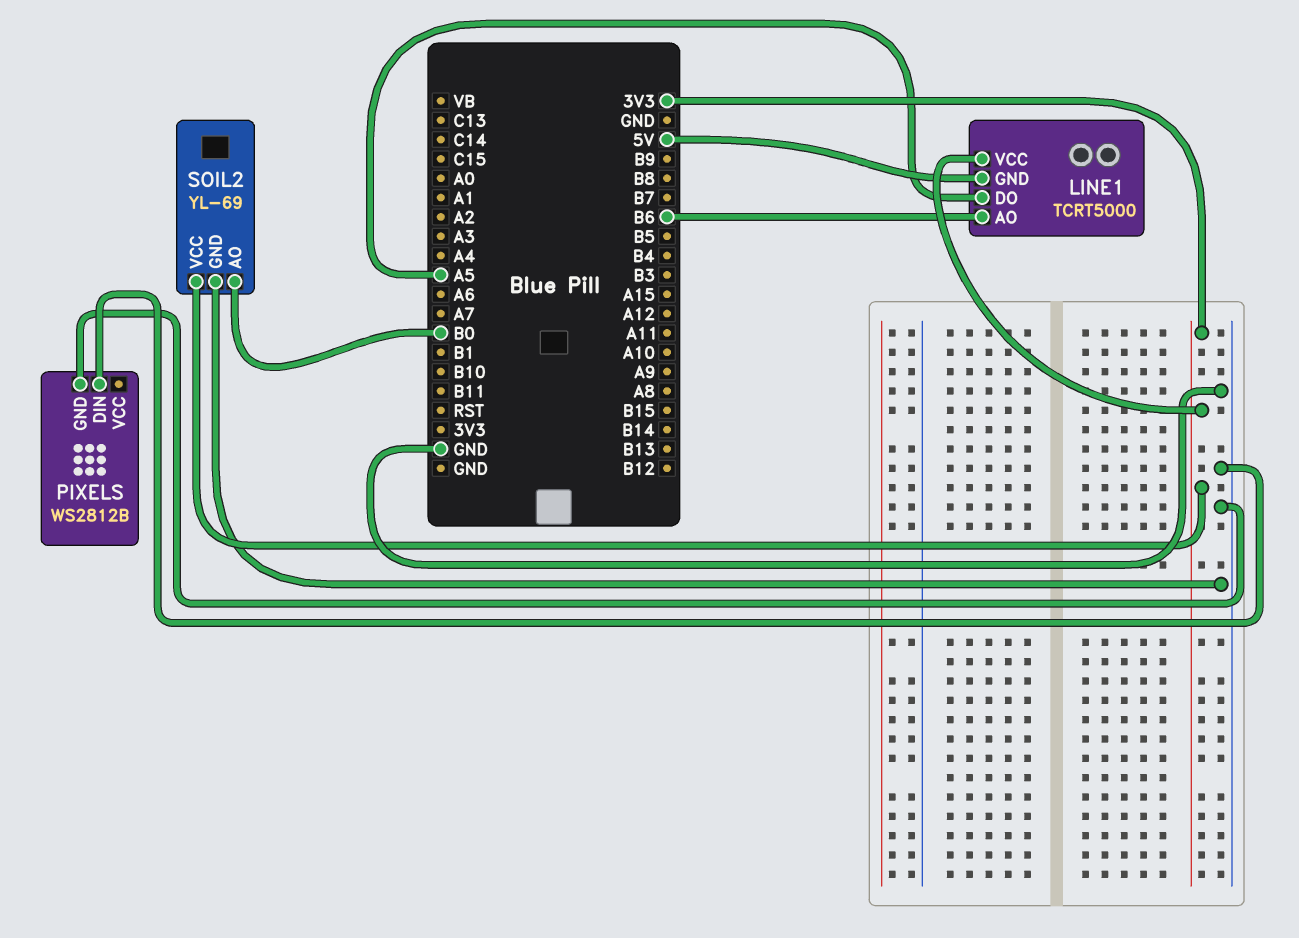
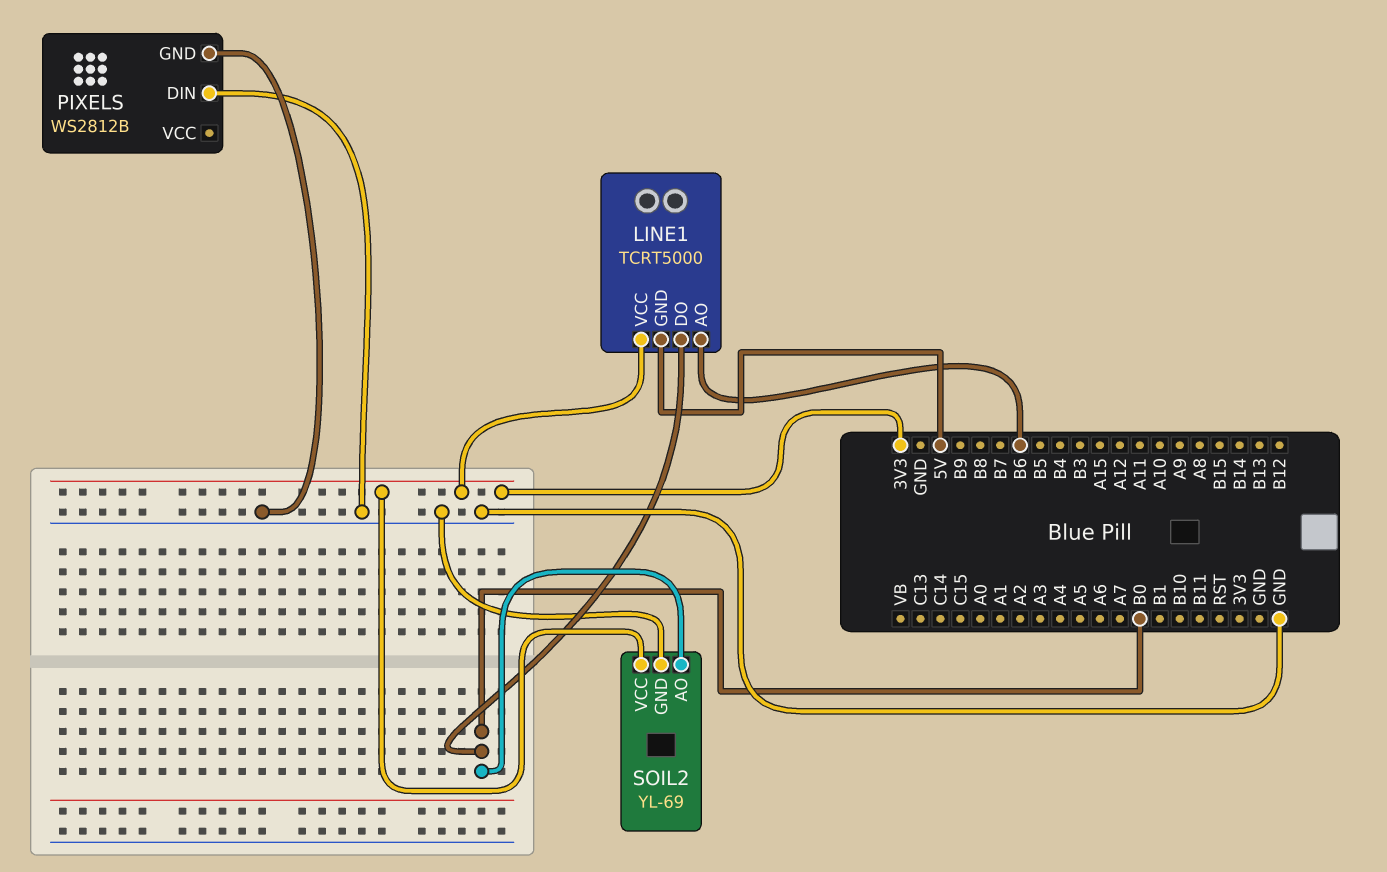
LINE1 pin DO: A5 -> B0

